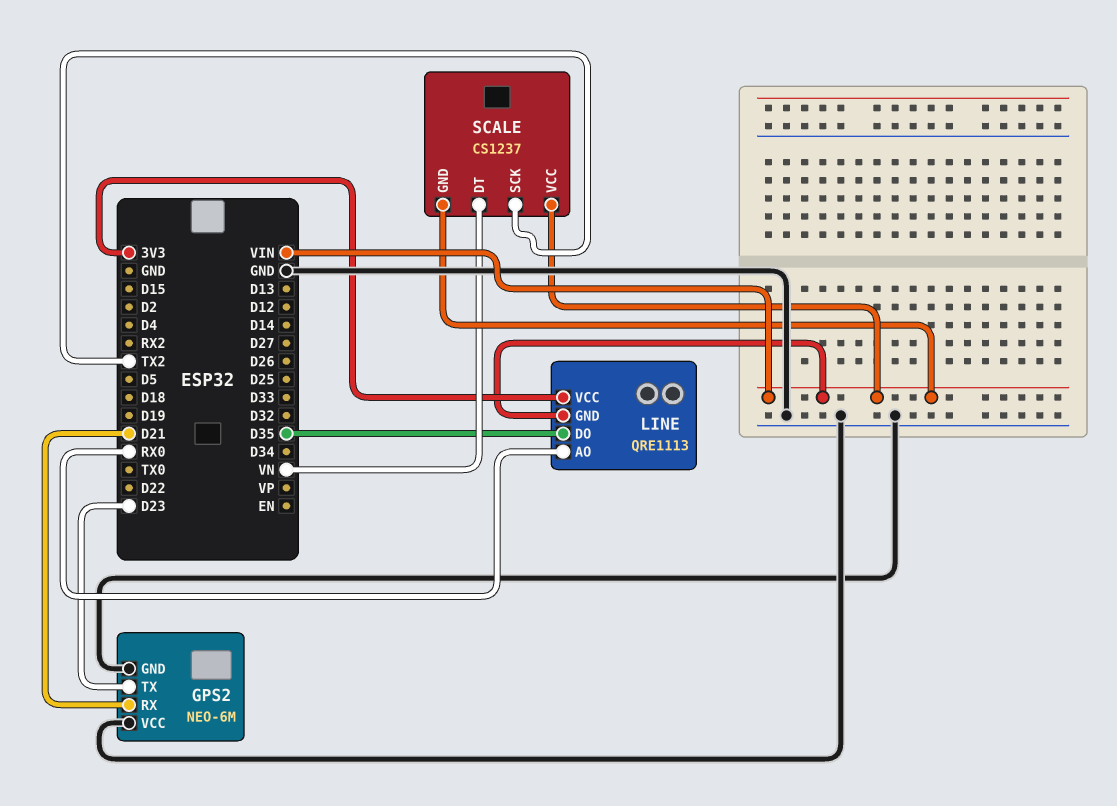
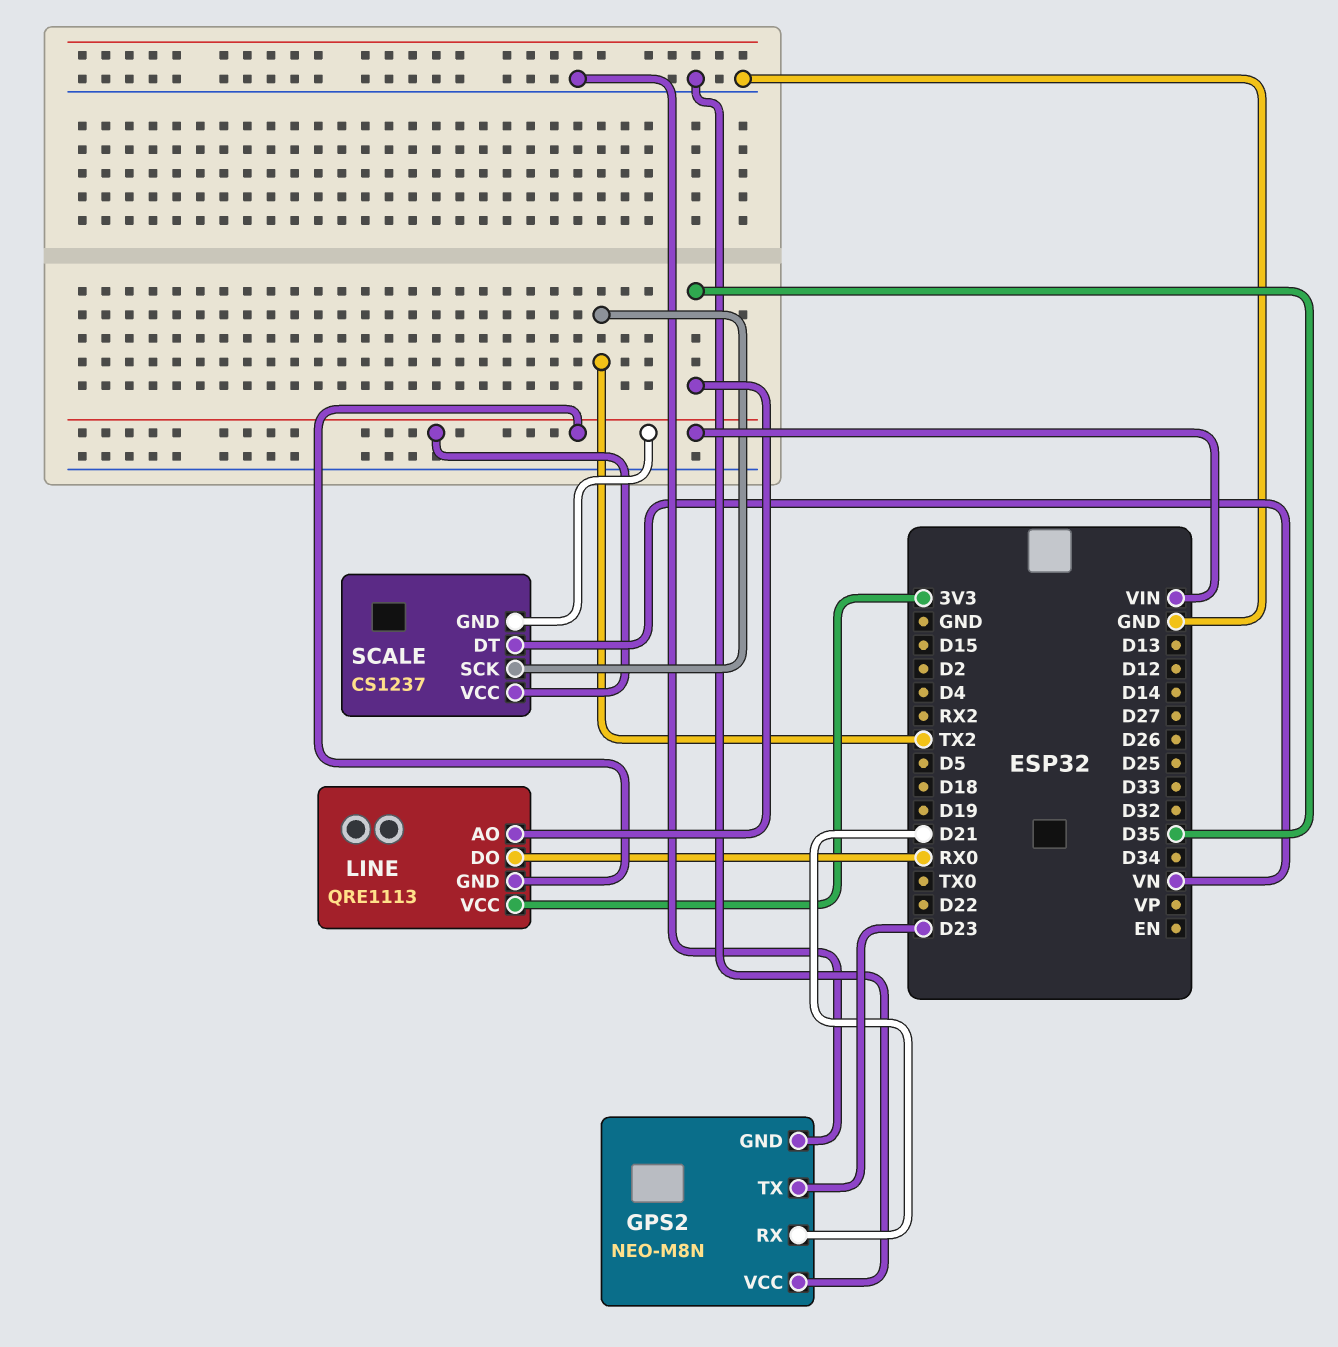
GPS2: NEO-6M -> NEO-M8N
LINE pin AO: RX0 -> D35
LINE pin DO: D35 -> RX0

